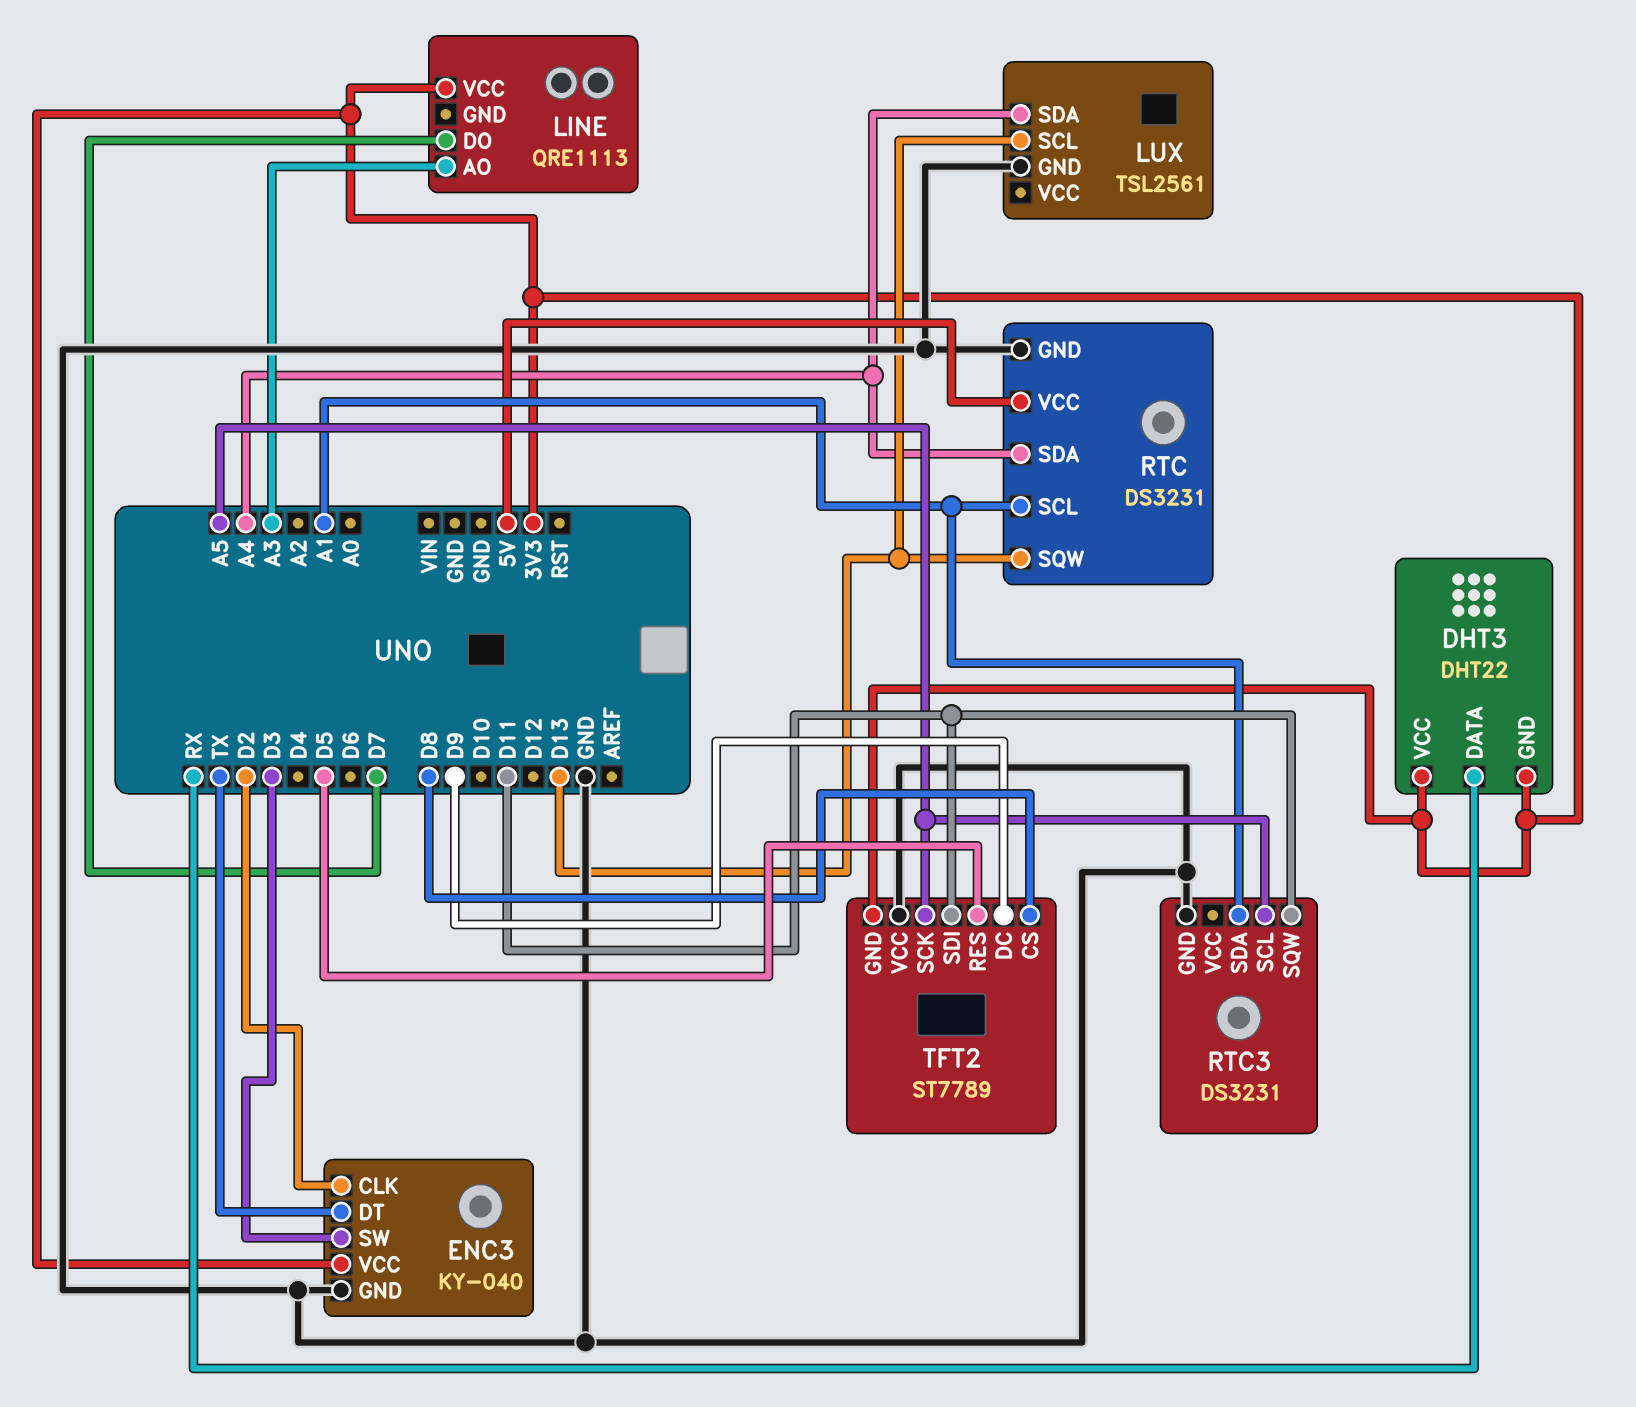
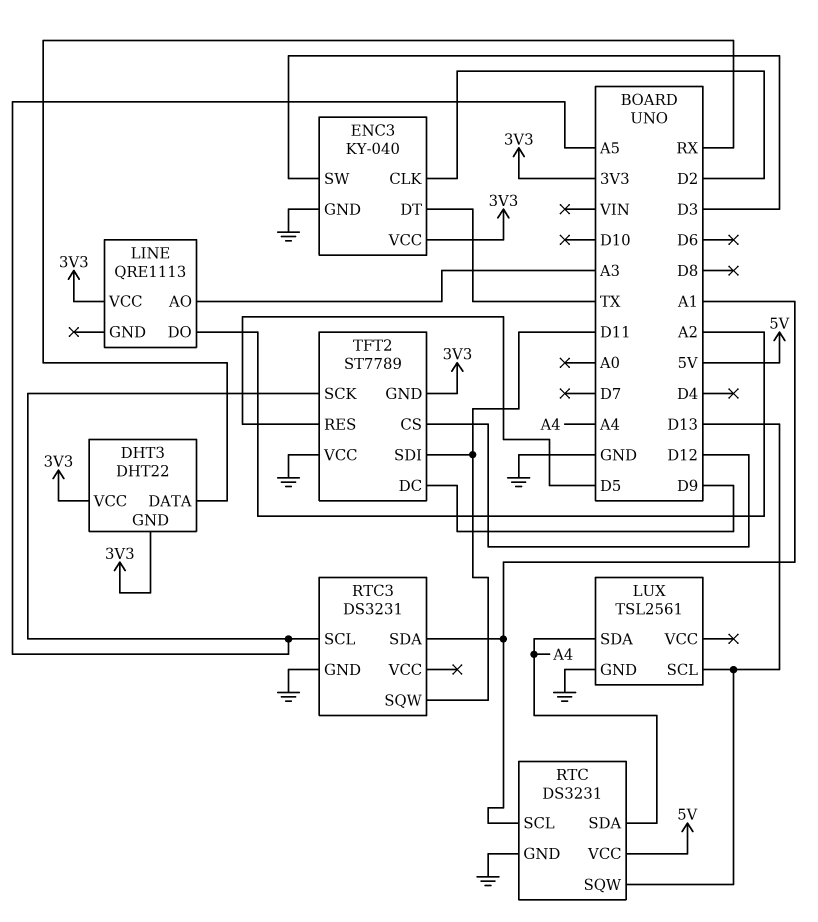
LINE pin DO: D7 -> A2
TFT2 pin CS: D8 -> D12

